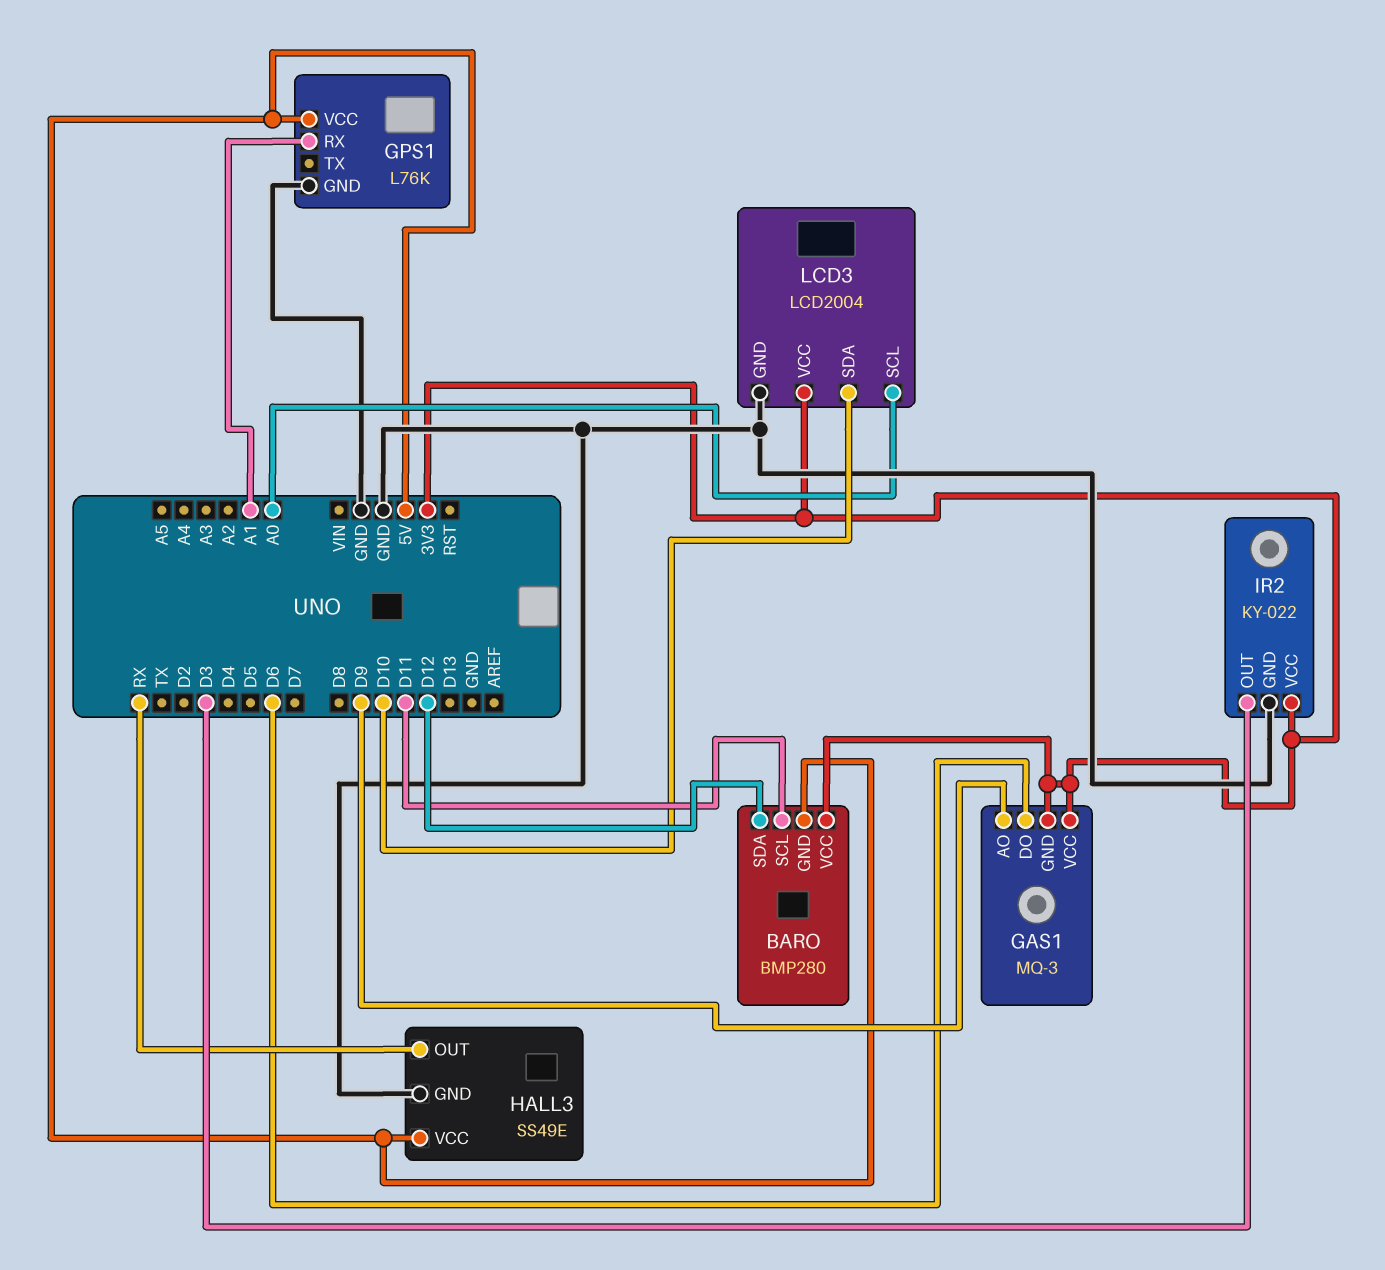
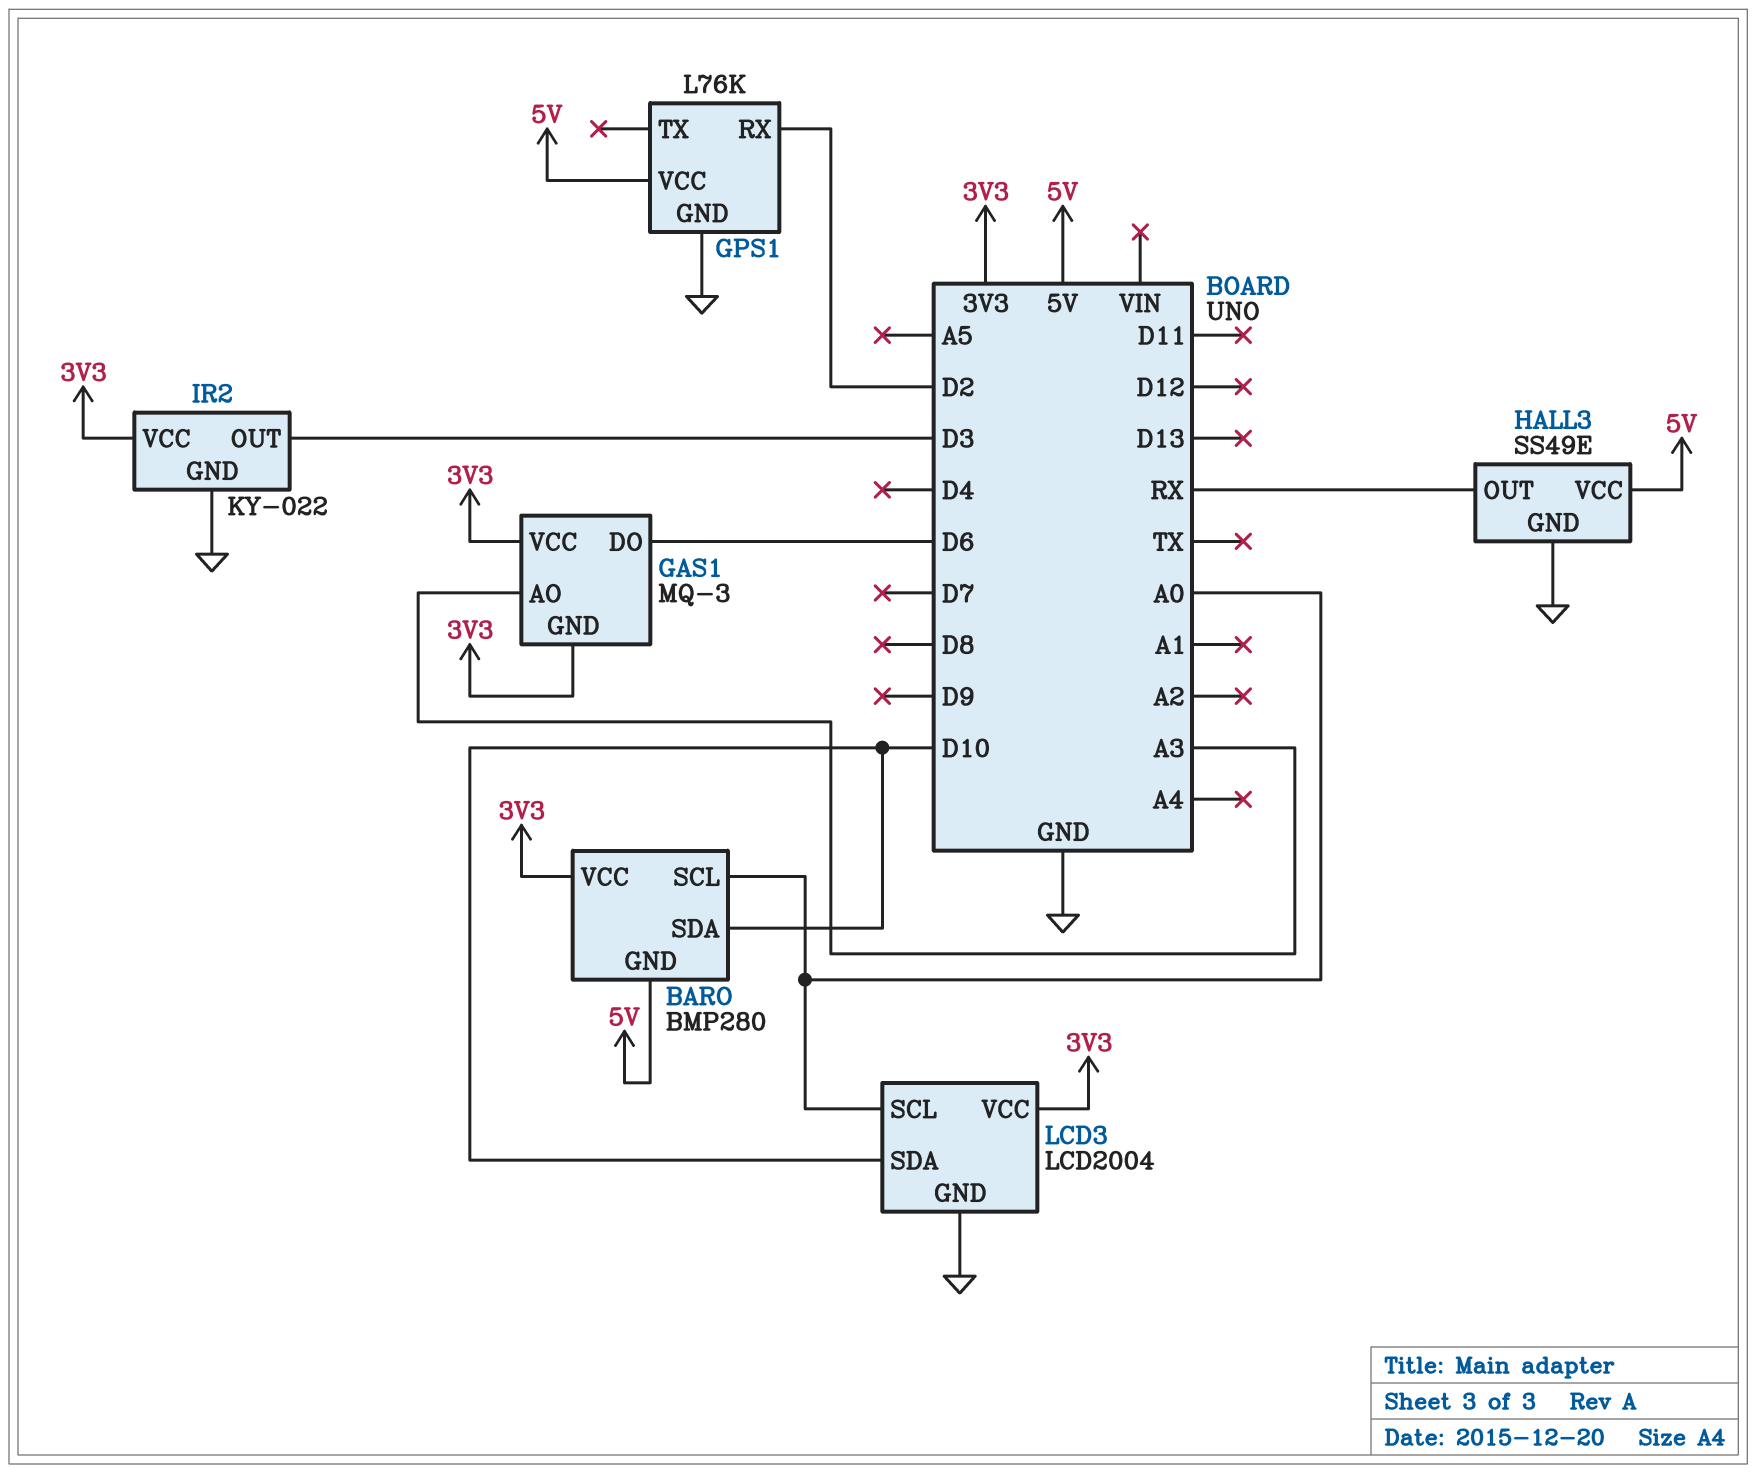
BARO pin SCL: D11 -> A0
BARO pin SDA: D12 -> D10
GAS1 pin AO: D9 -> A3
GPS1 pin RX: A1 -> D2

